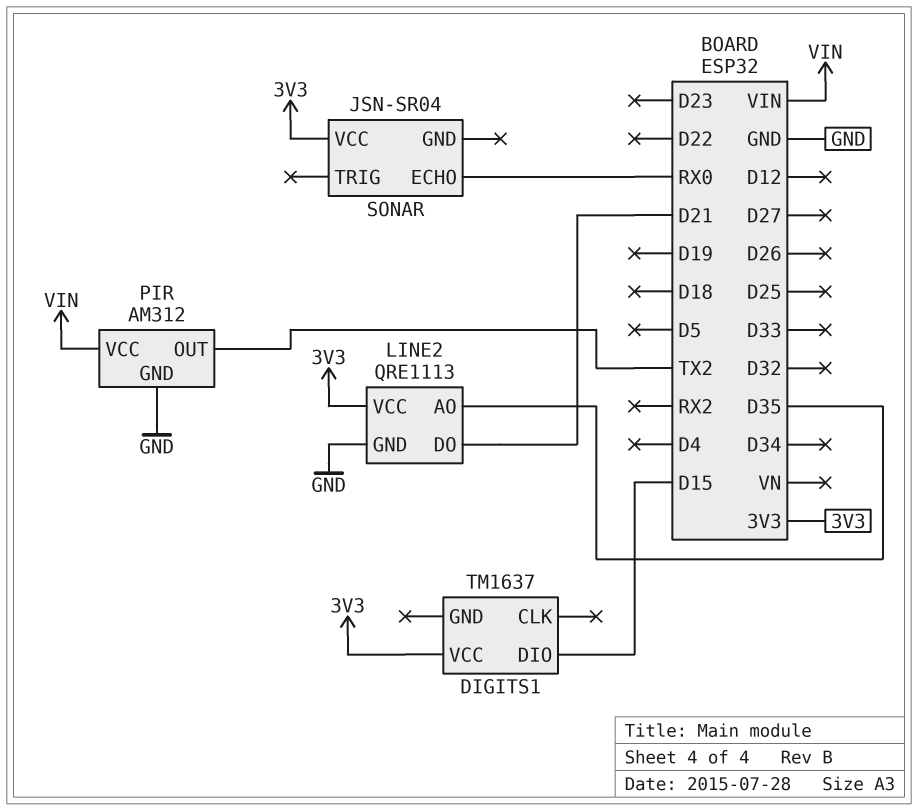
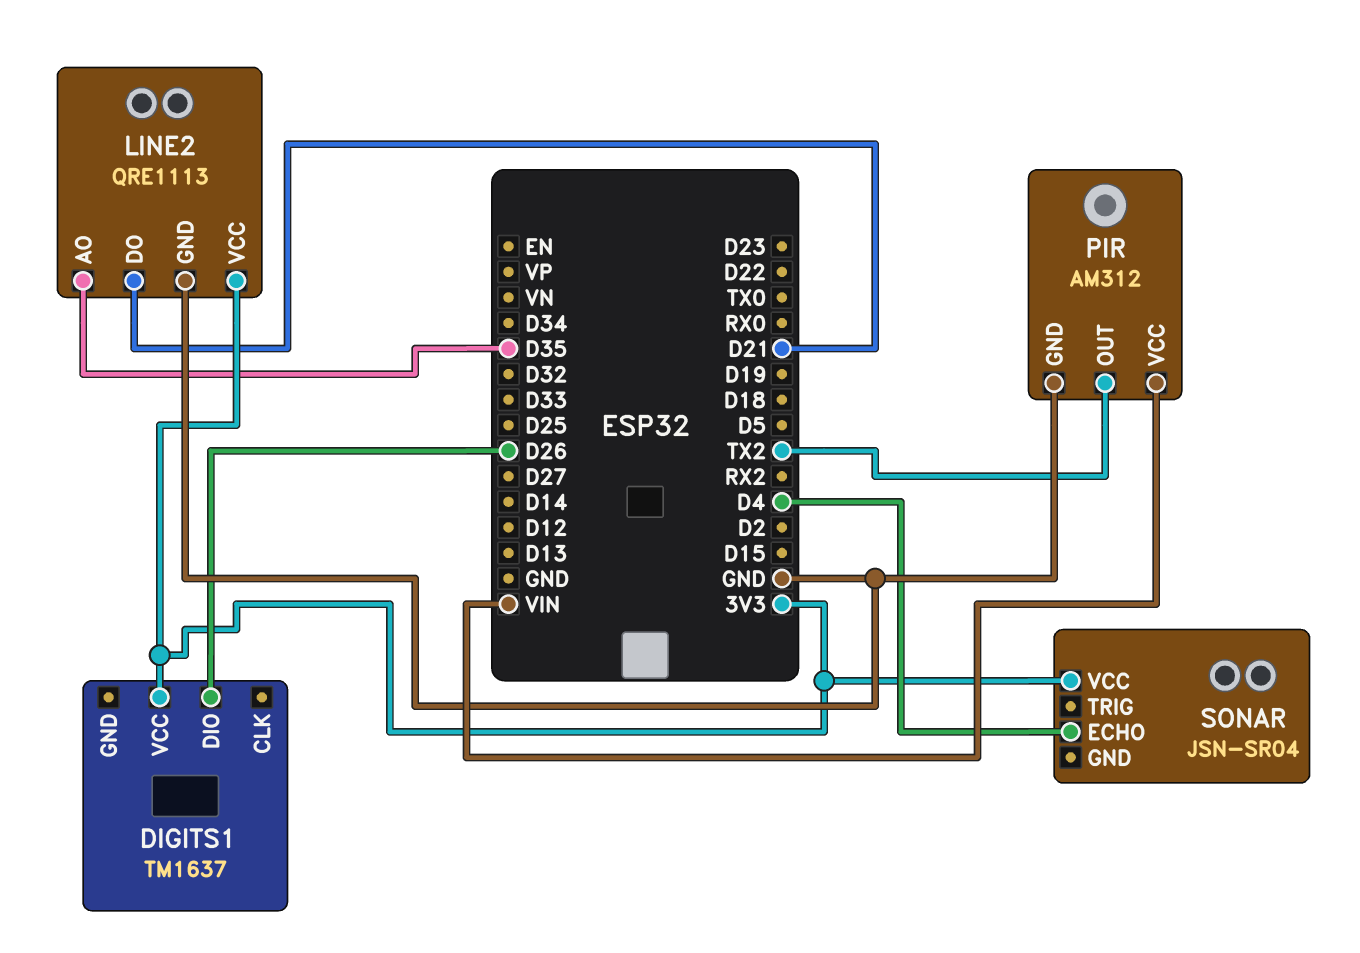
DIGITS1 pin DIO: D15 -> D26
SONAR pin ECHO: RX0 -> D4

